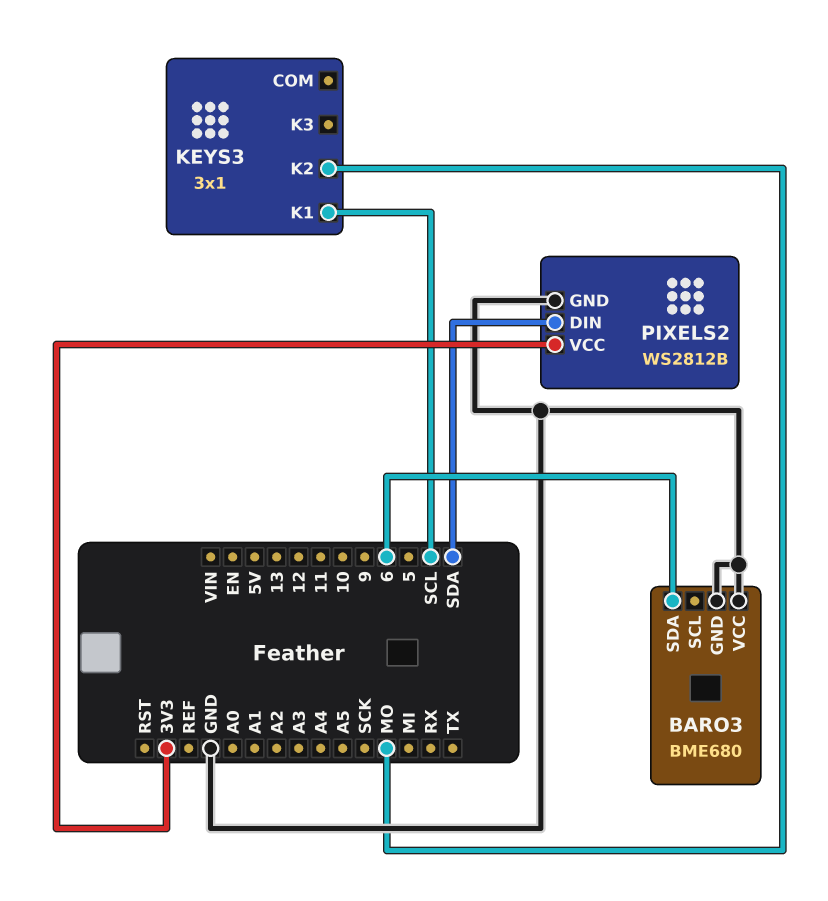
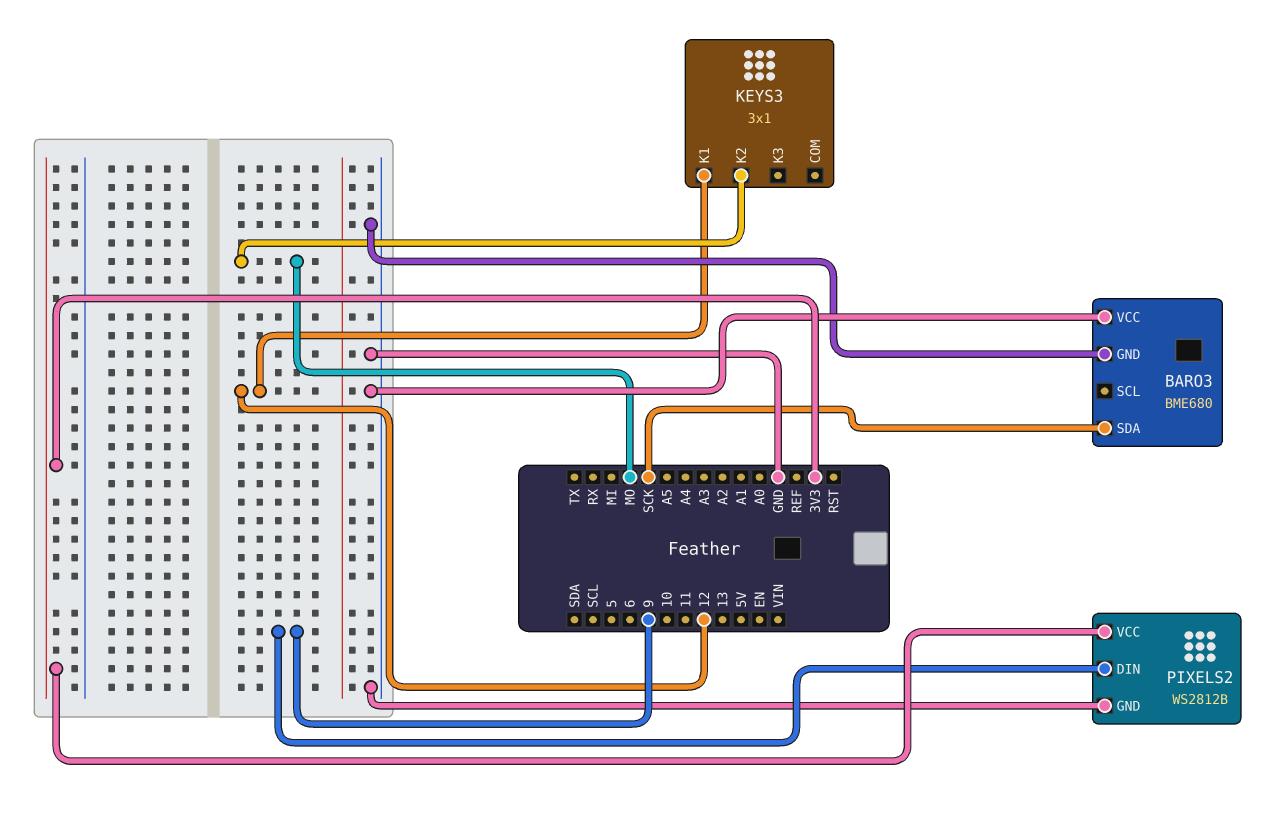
BARO3 pin SDA: 6 -> SCK
KEYS3 pin K1: SCL -> 12
PIXELS2 pin DIN: SDA -> 9

